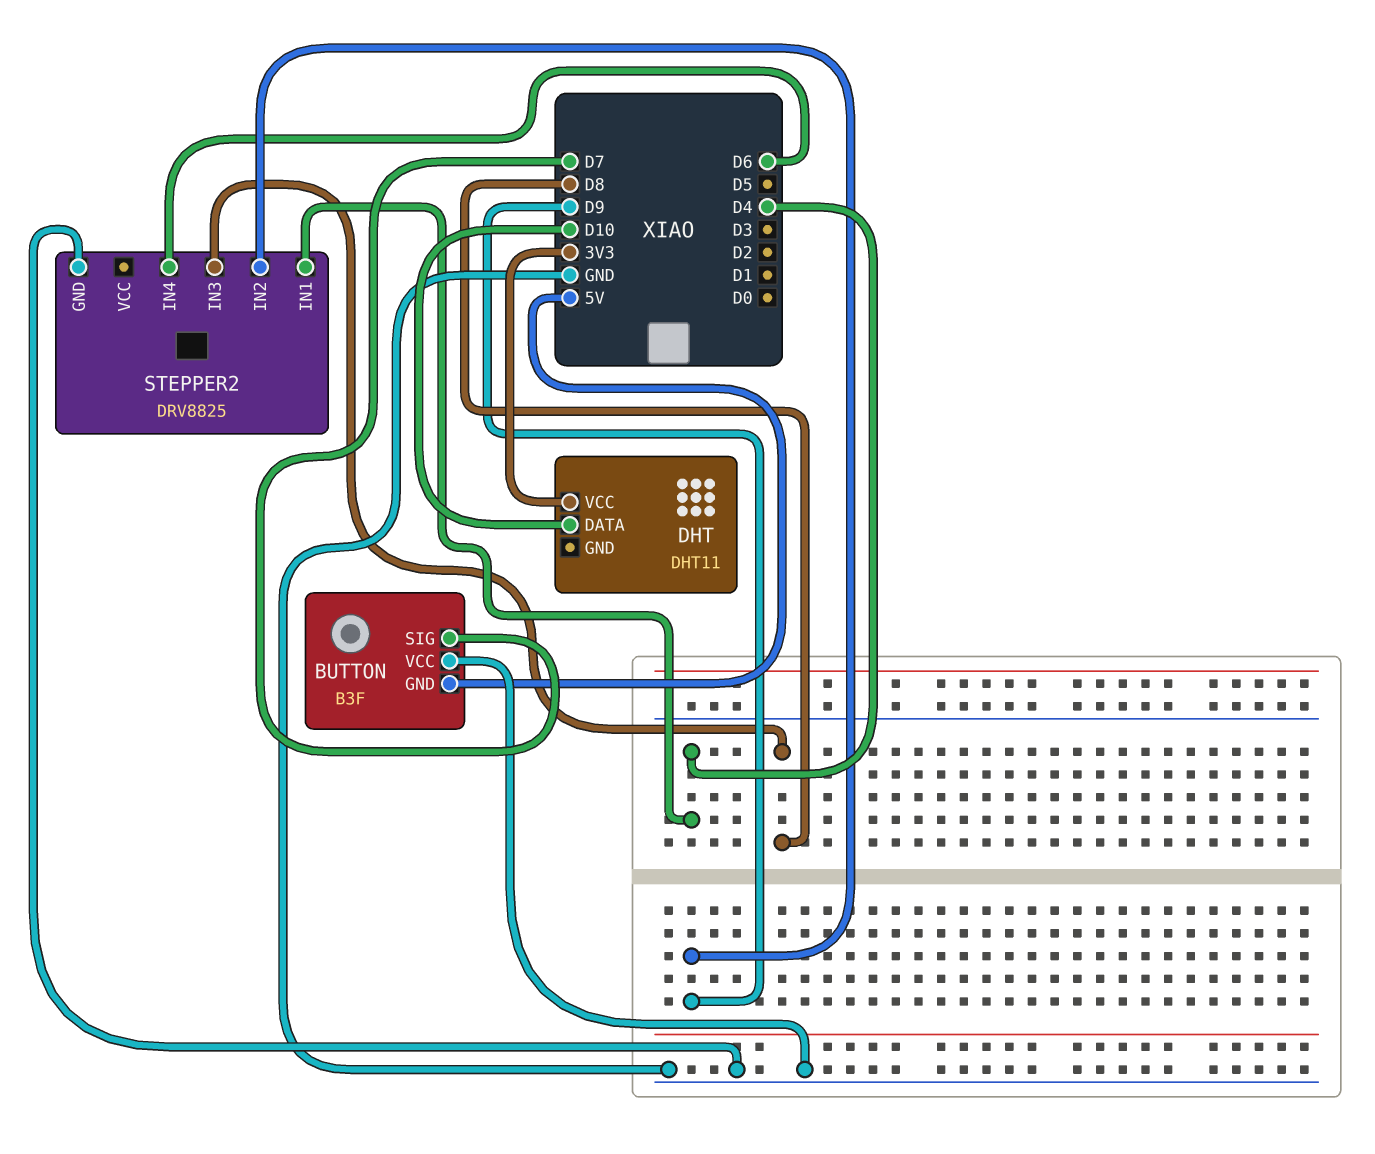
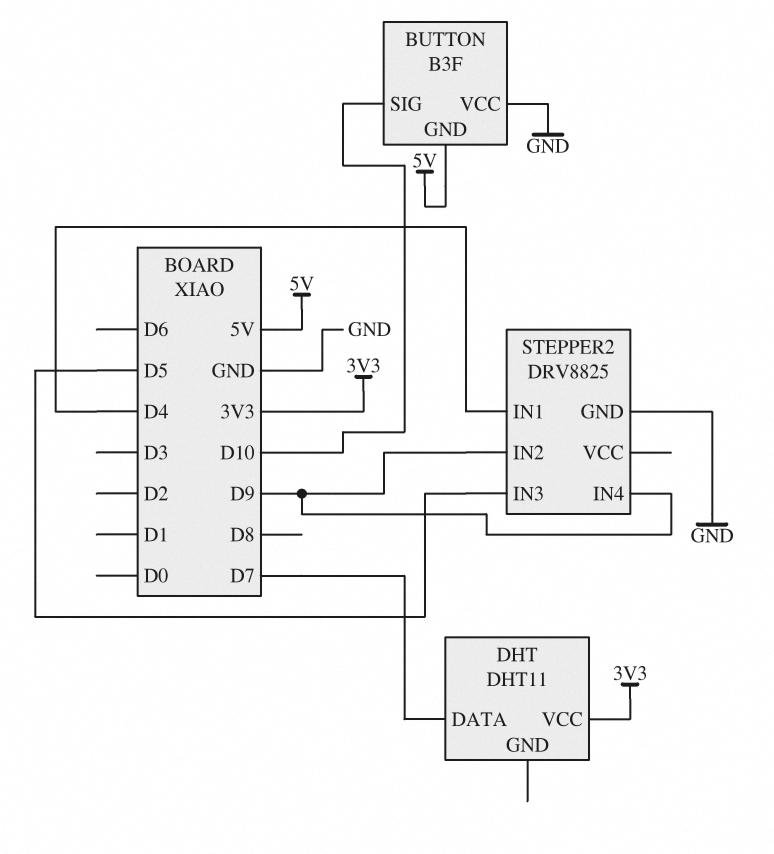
BUTTON pin SIG: D7 -> D10
DHT pin DATA: D10 -> D7
STEPPER2 pin IN3: D8 -> D5
STEPPER2 pin IN4: D6 -> D9

